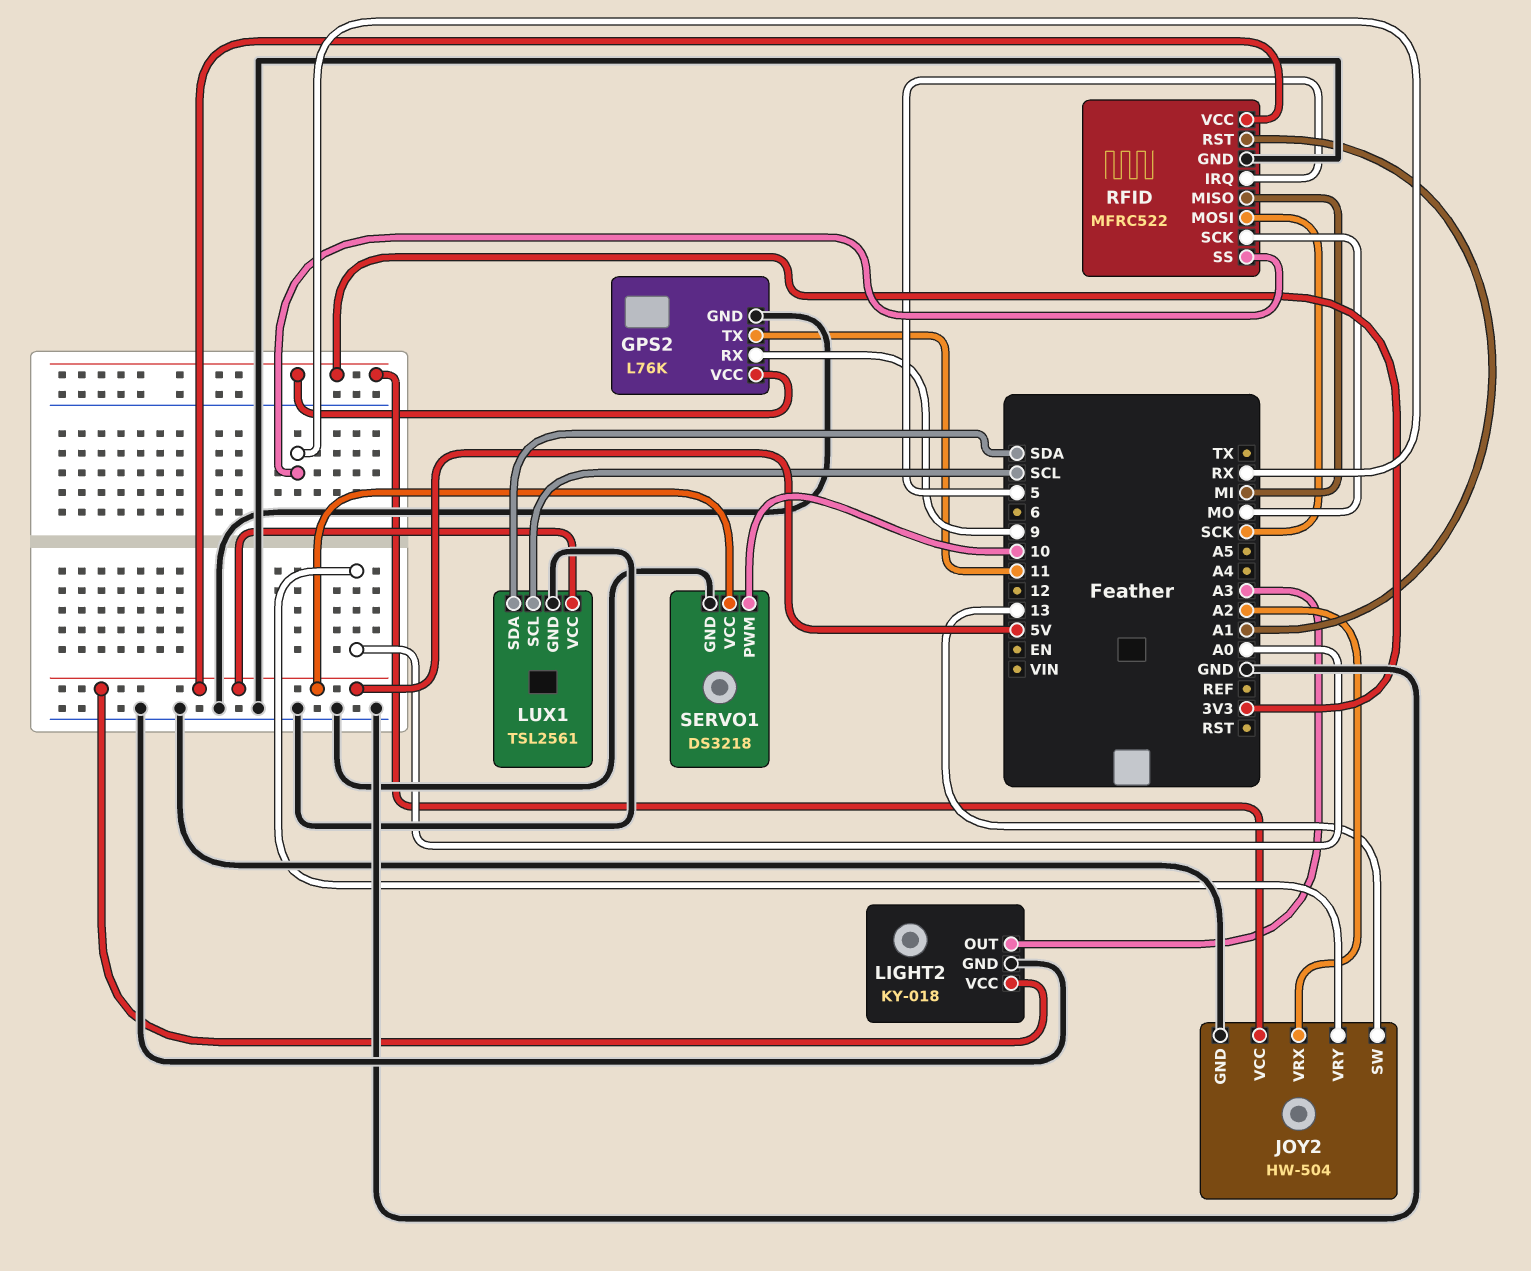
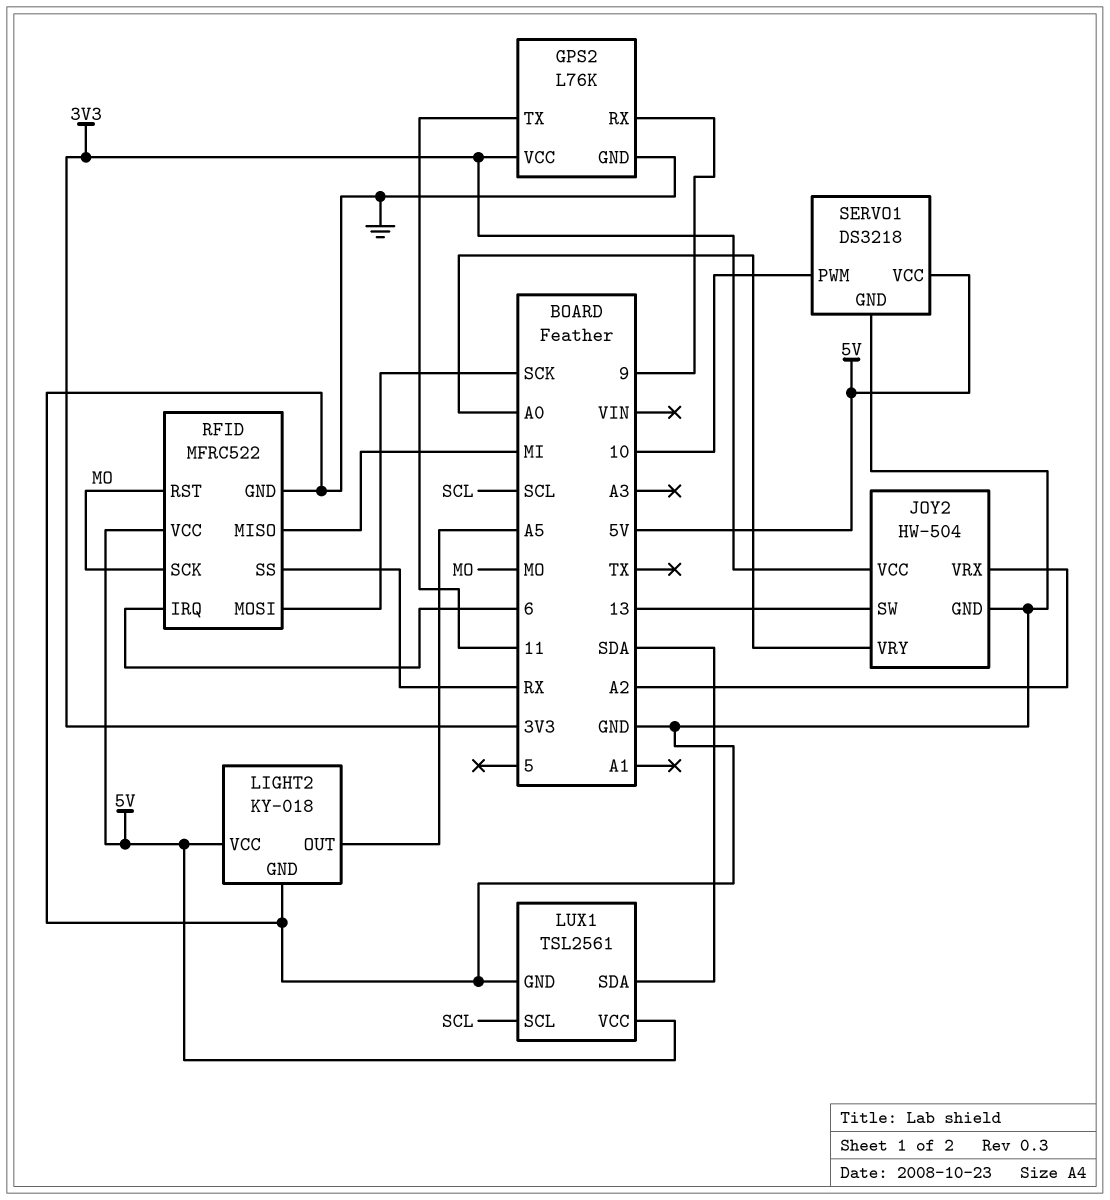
LIGHT2 pin OUT: A3 -> A5
RFID pin IRQ: 5 -> 6
RFID pin RST: A1 -> MO

